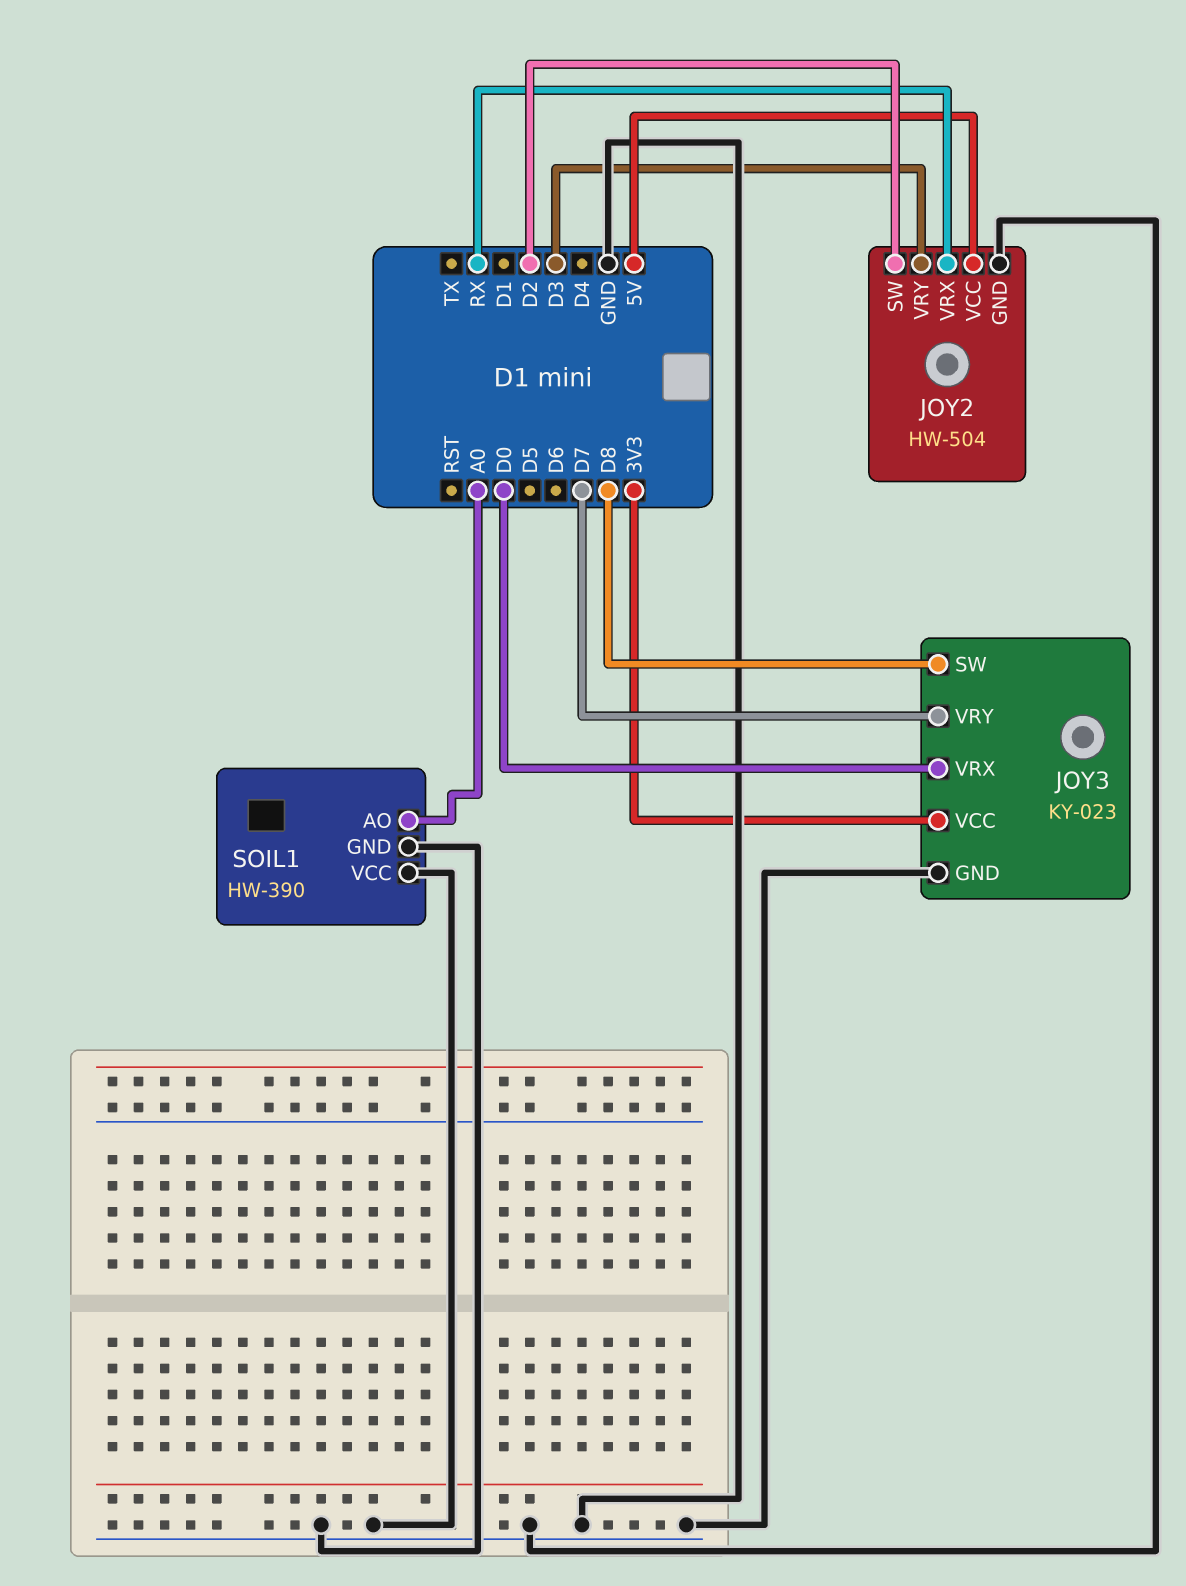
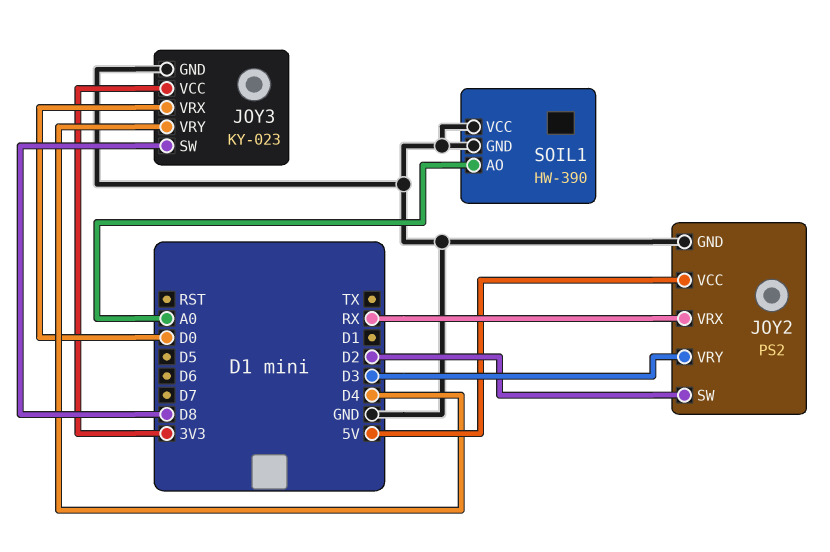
JOY2: HW-504 -> PS2
JOY3 pin VRY: D7 -> D4

